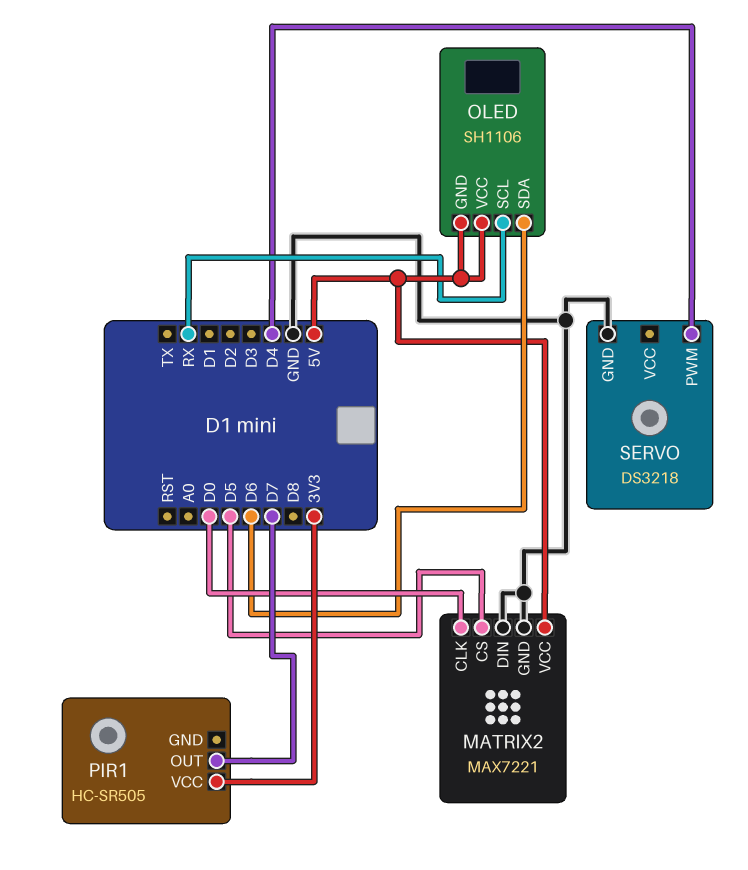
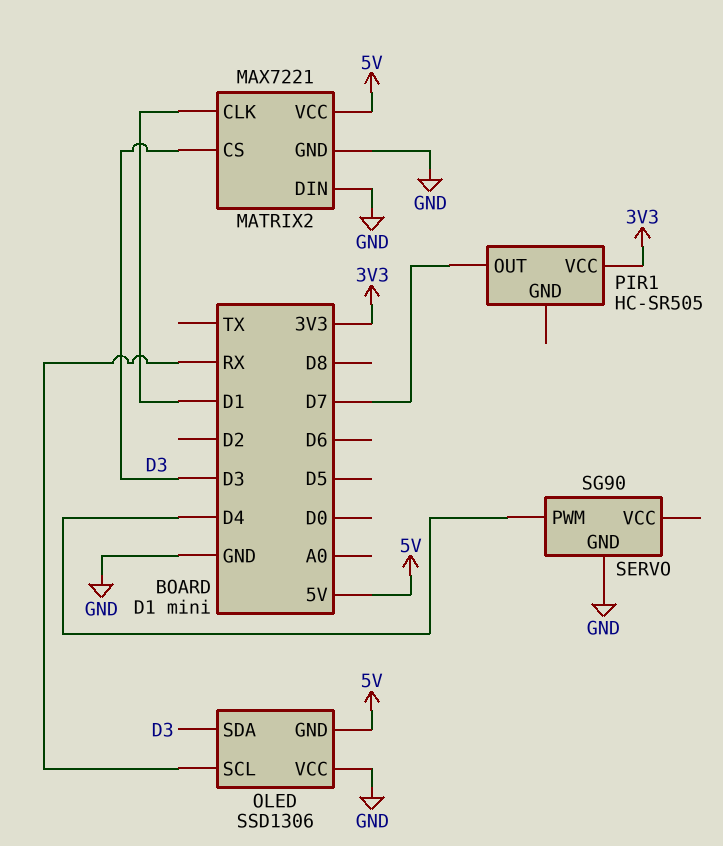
MATRIX2 pin CLK: D0 -> D1
MATRIX2 pin CS: D5 -> D3
OLED: SH1106 -> SSD1306
OLED pin SDA: D6 -> D3
OLED pin VCC: 5V -> GND
SERVO: DS3218 -> SG90

